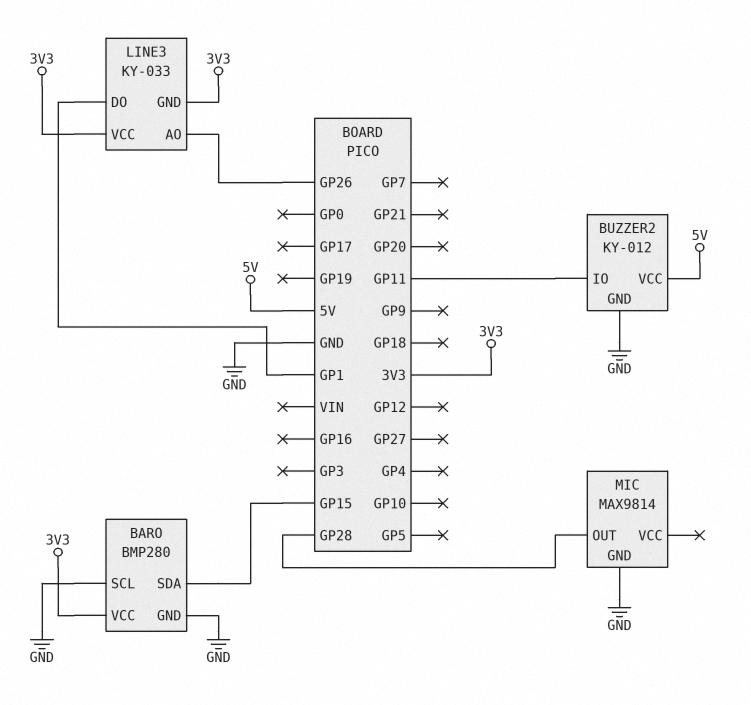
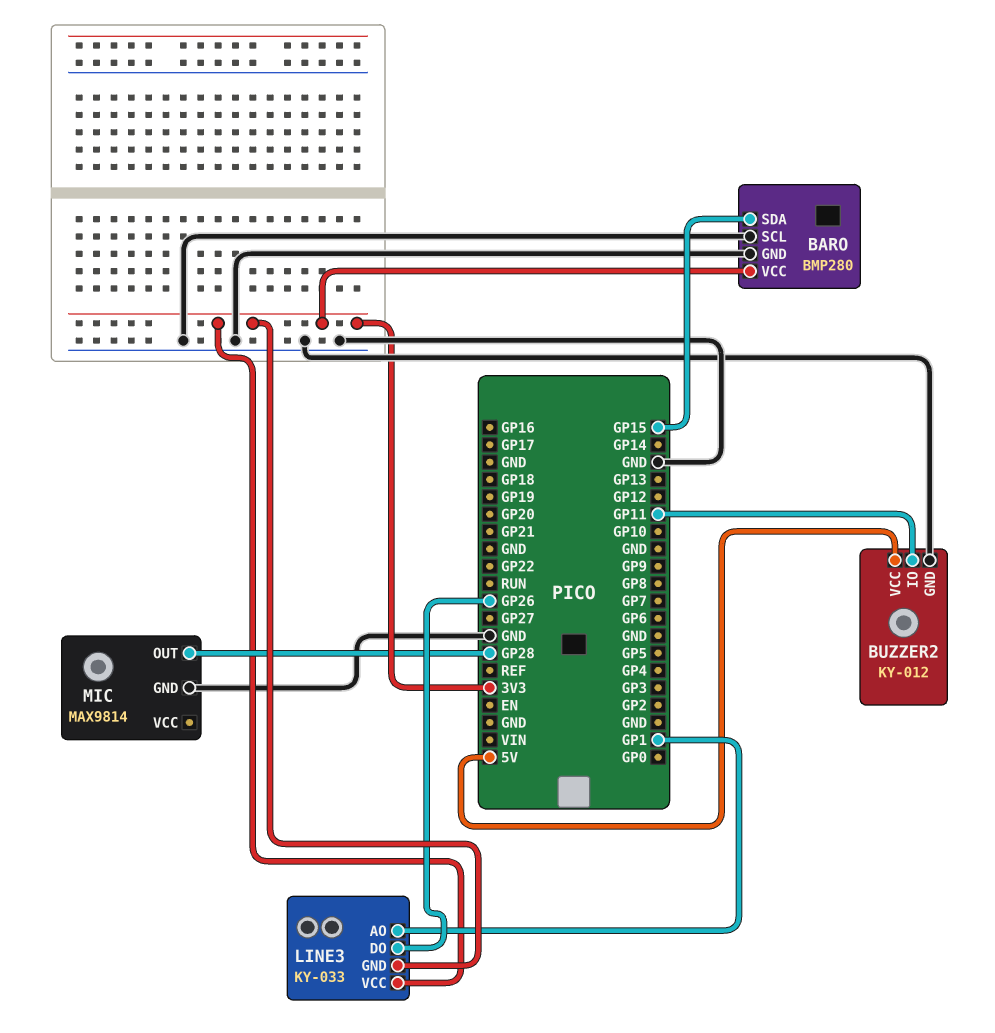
LINE3 pin AO: GP26 -> GP1
LINE3 pin DO: GP1 -> GP26

